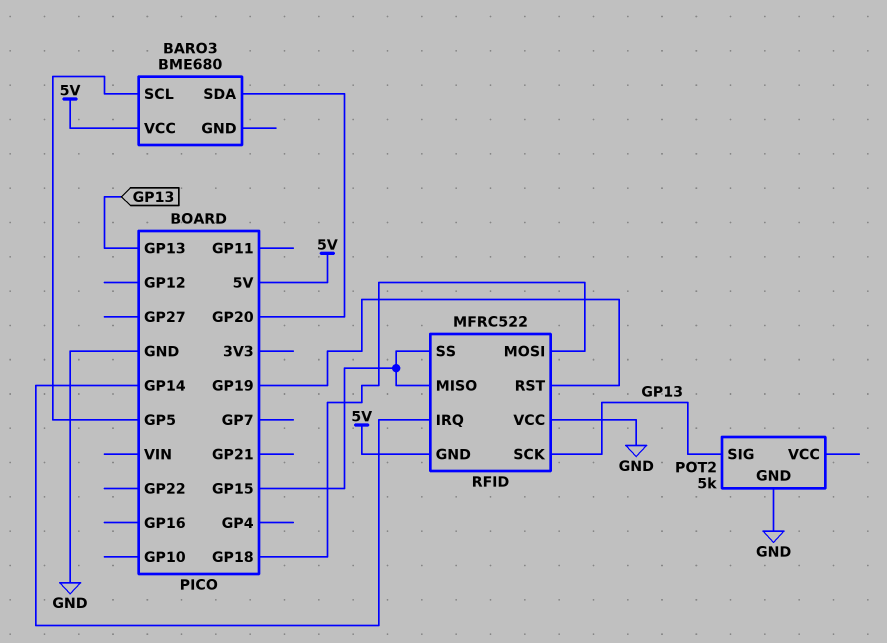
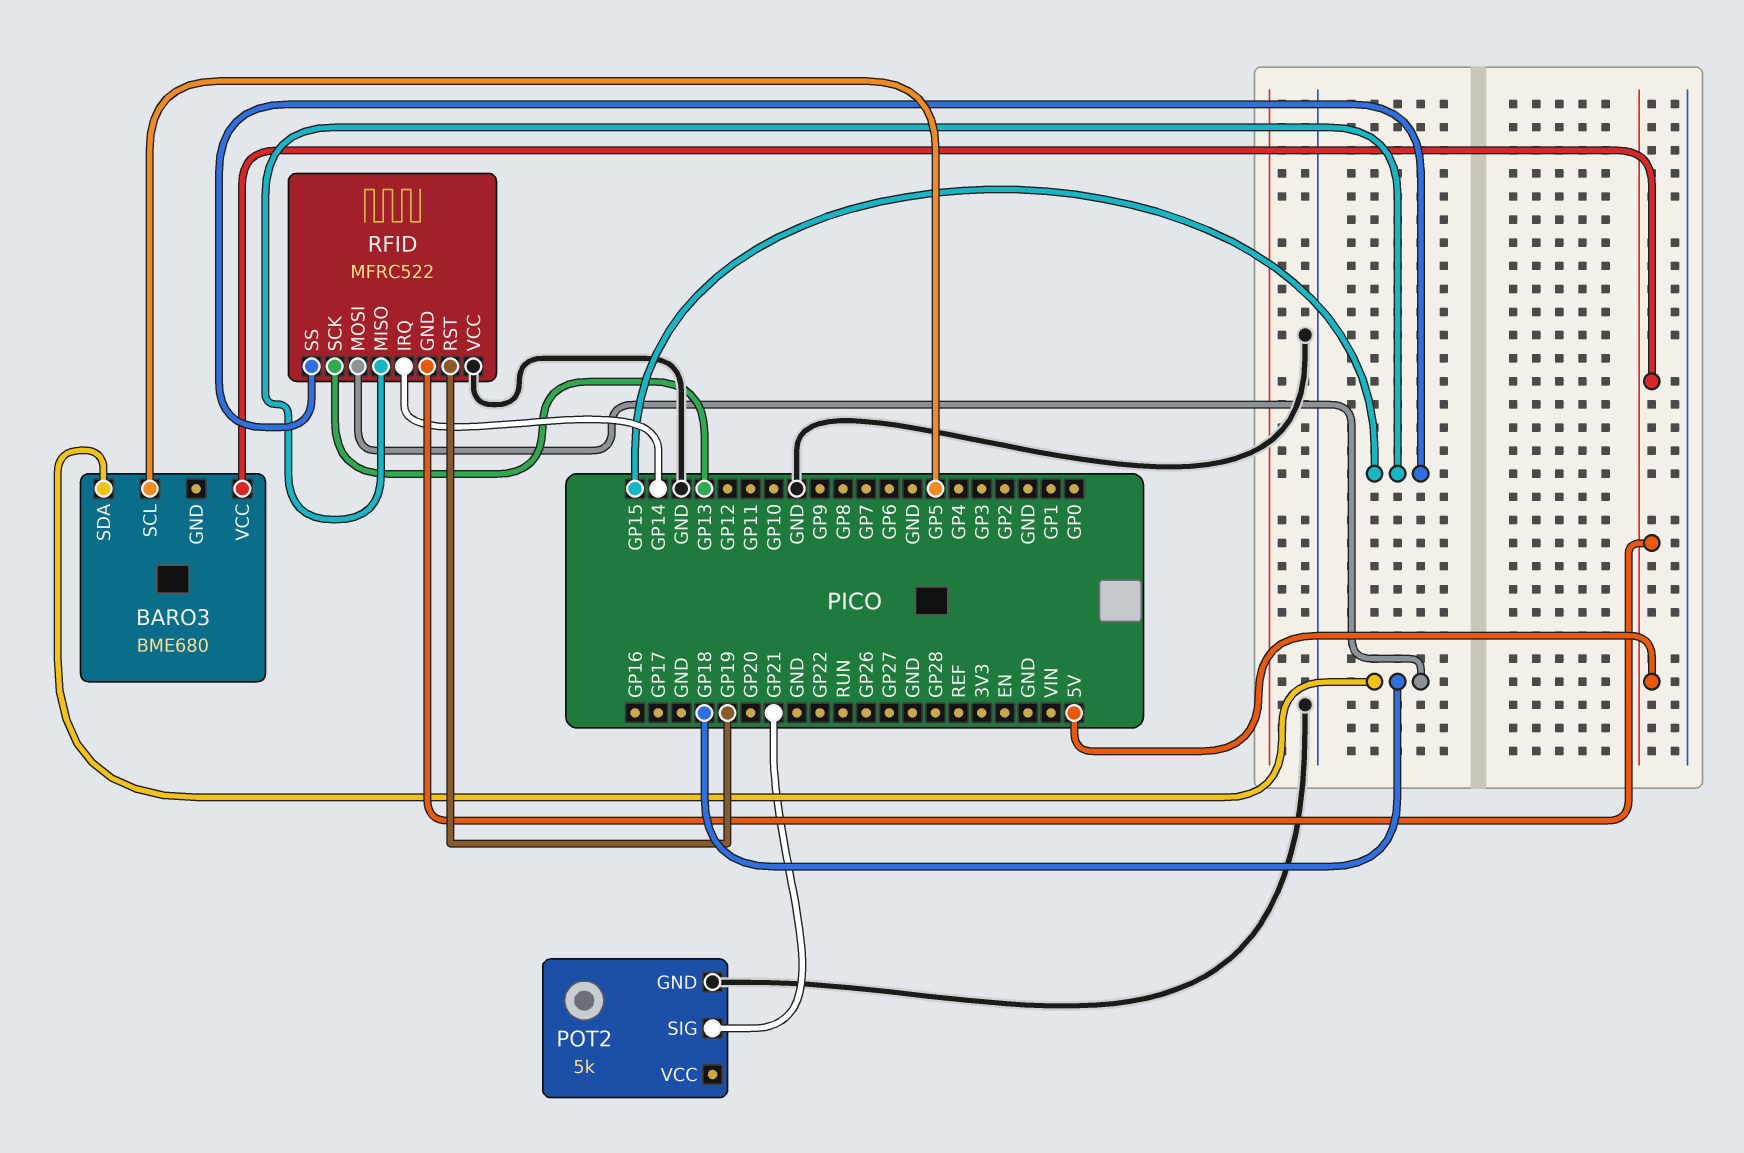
BARO3 pin SDA: GP20 -> GP18
POT2 pin SIG: GP13 -> GP21

